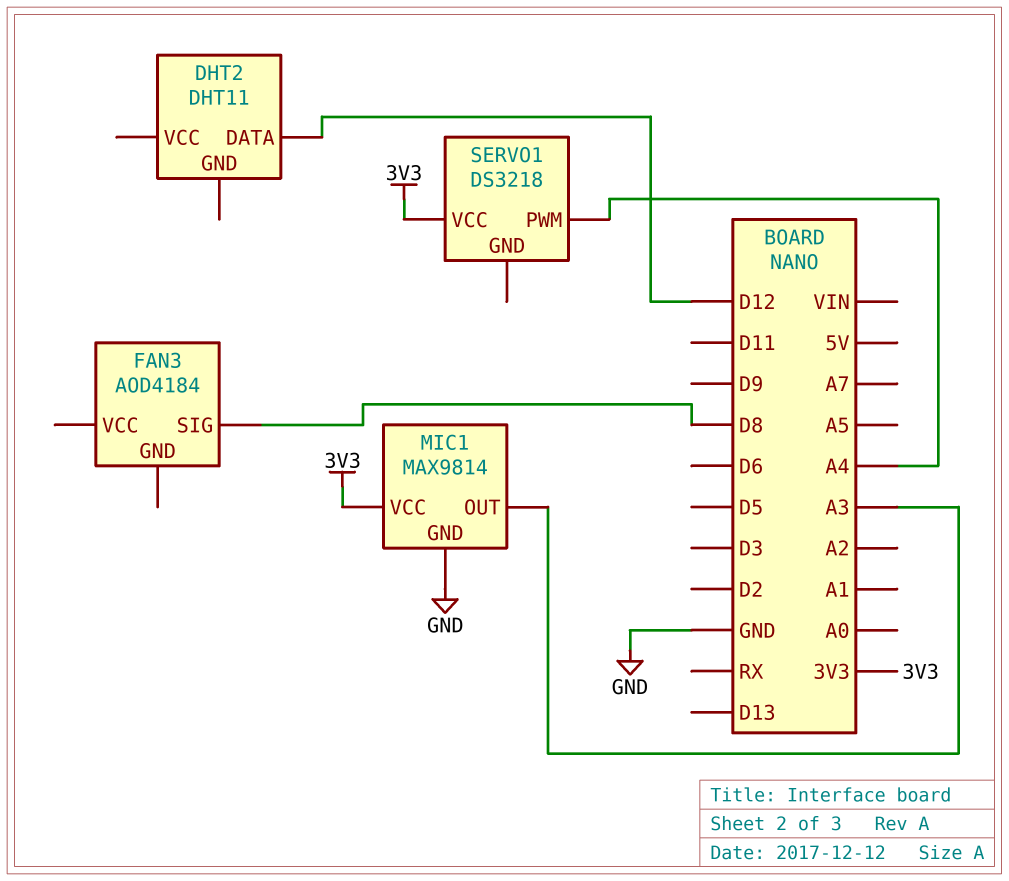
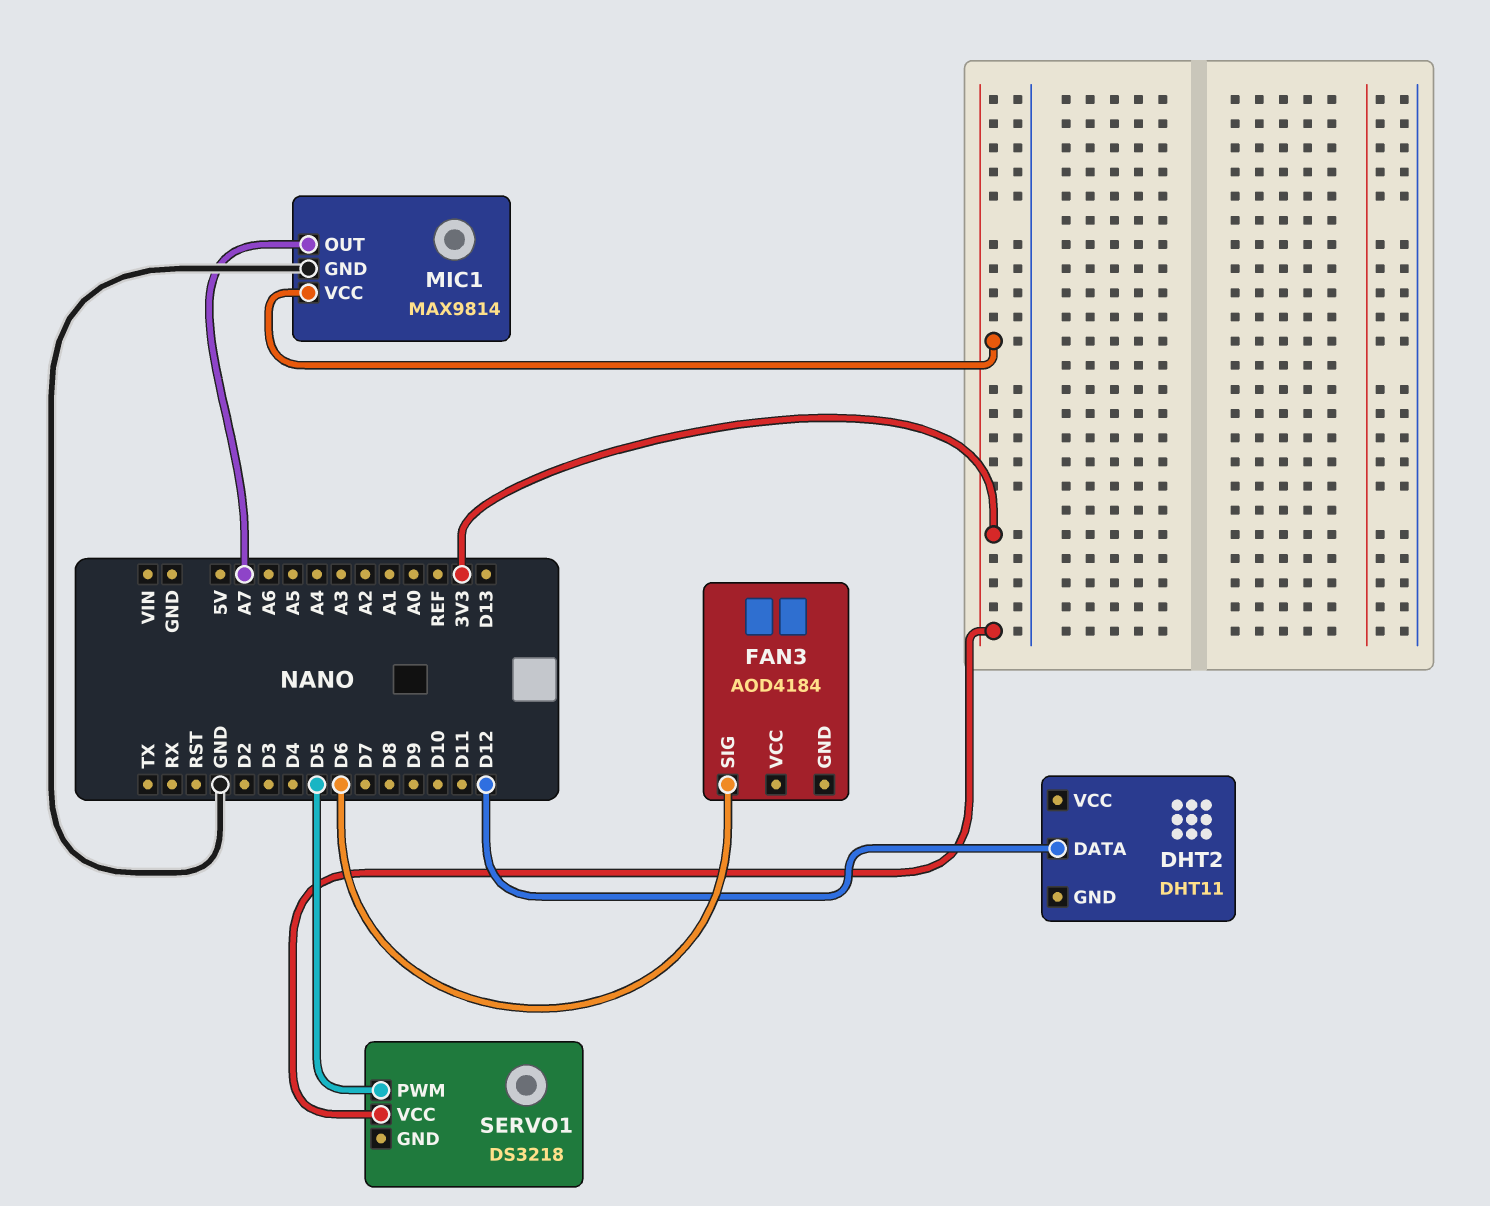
FAN3 pin SIG: D8 -> D6
MIC1 pin OUT: A3 -> A7
SERVO1 pin PWM: A4 -> D5

